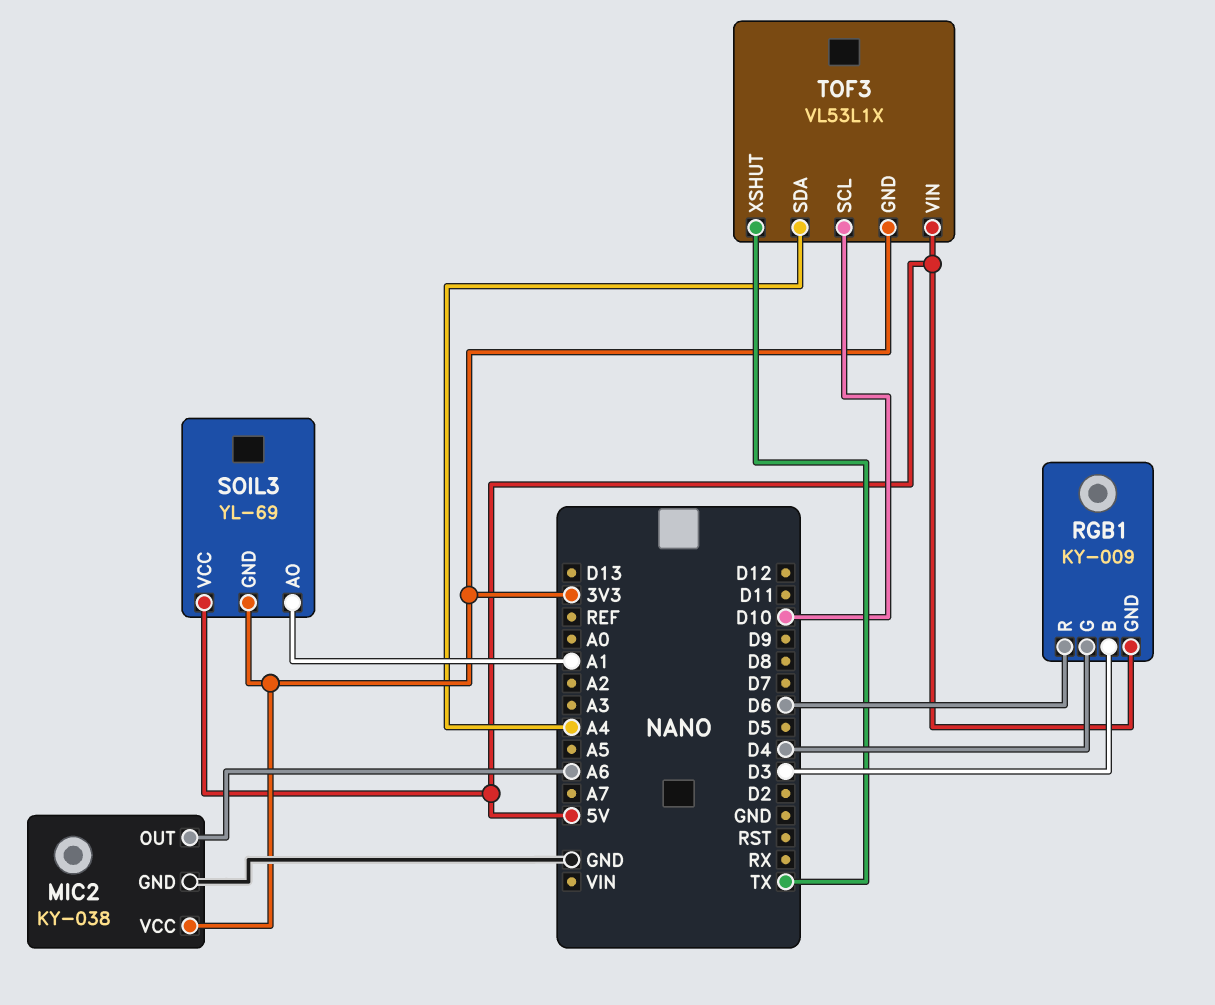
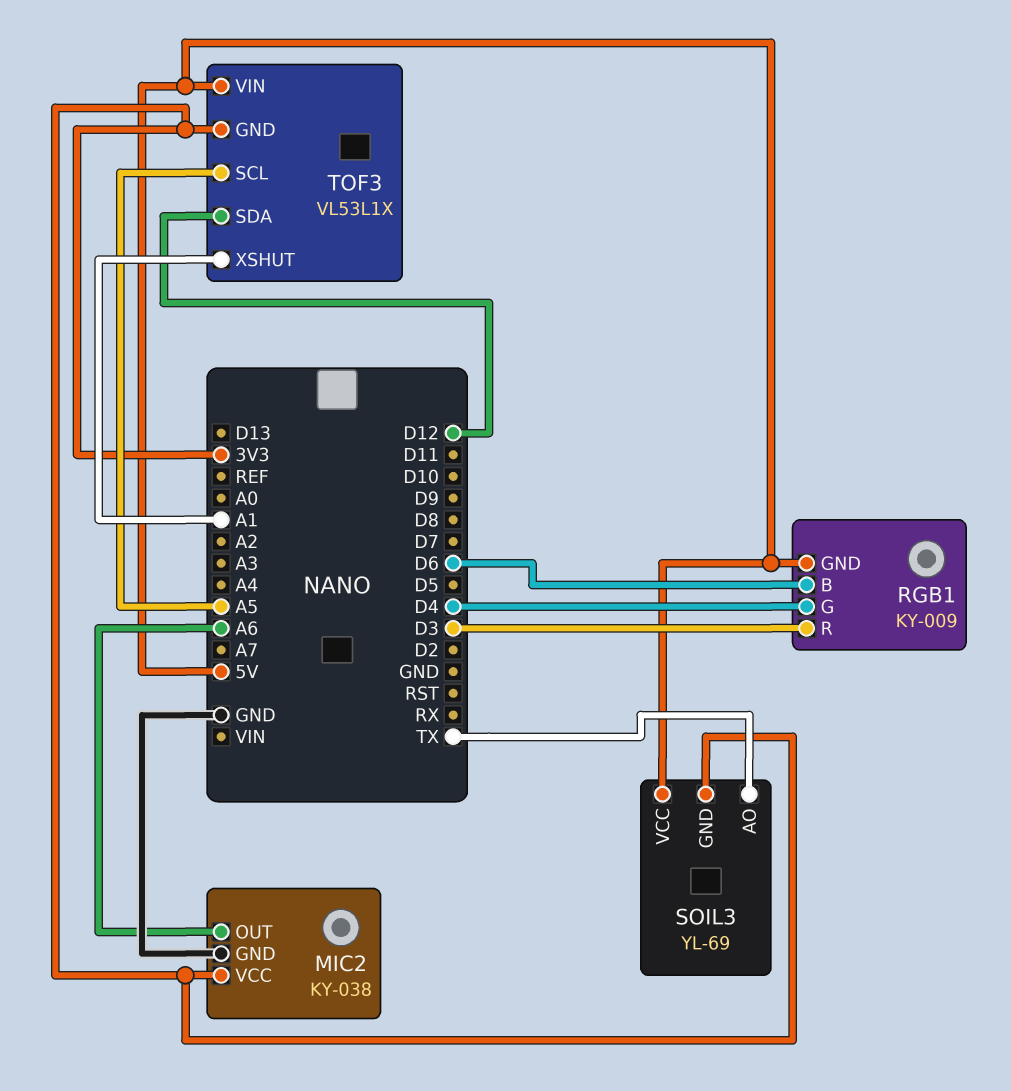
RGB1 pin B: D3 -> D6
RGB1 pin R: D6 -> D3
SOIL3 pin AO: A1 -> TX
TOF3 pin SCL: D10 -> A5
TOF3 pin SDA: A4 -> D12
TOF3 pin XSHUT: TX -> A1

